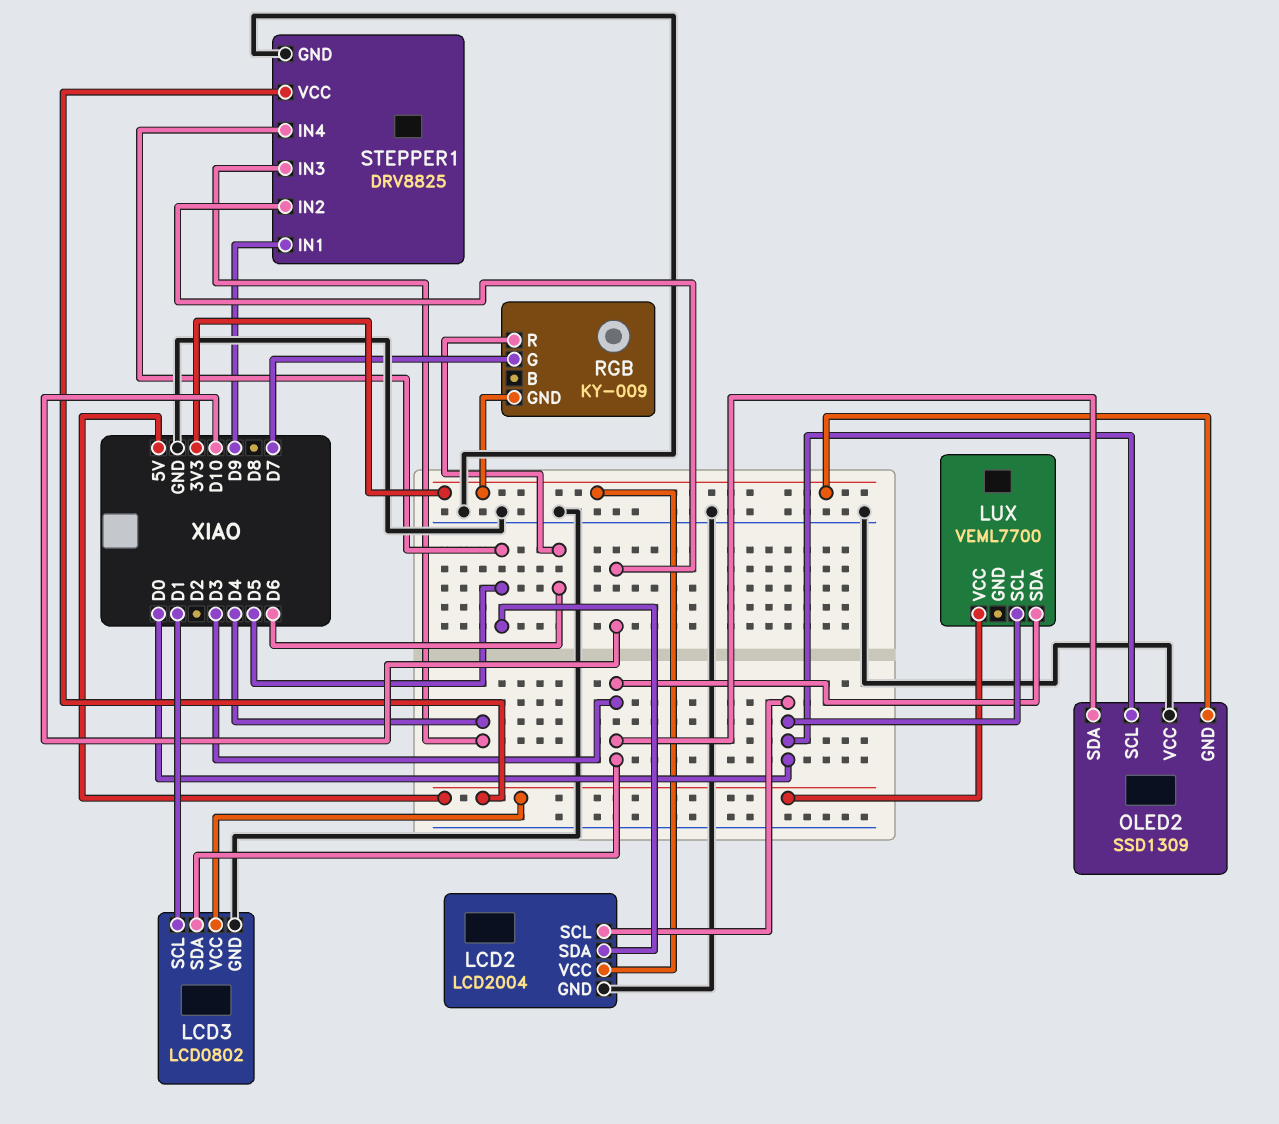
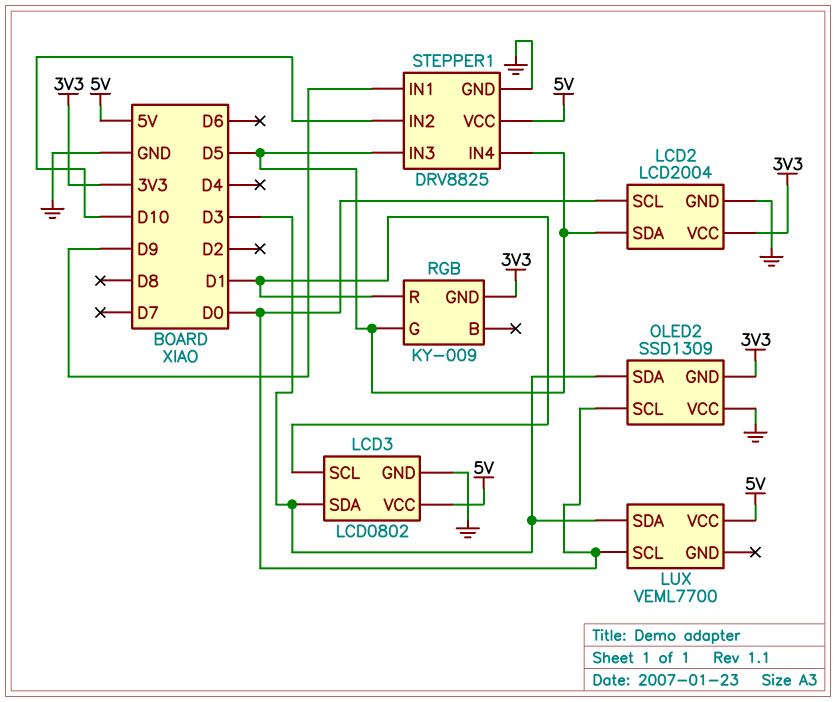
RGB pin G: D7 -> D5
RGB pin R: D6 -> D1
STEPPER1 pin IN3: D4 -> D5

